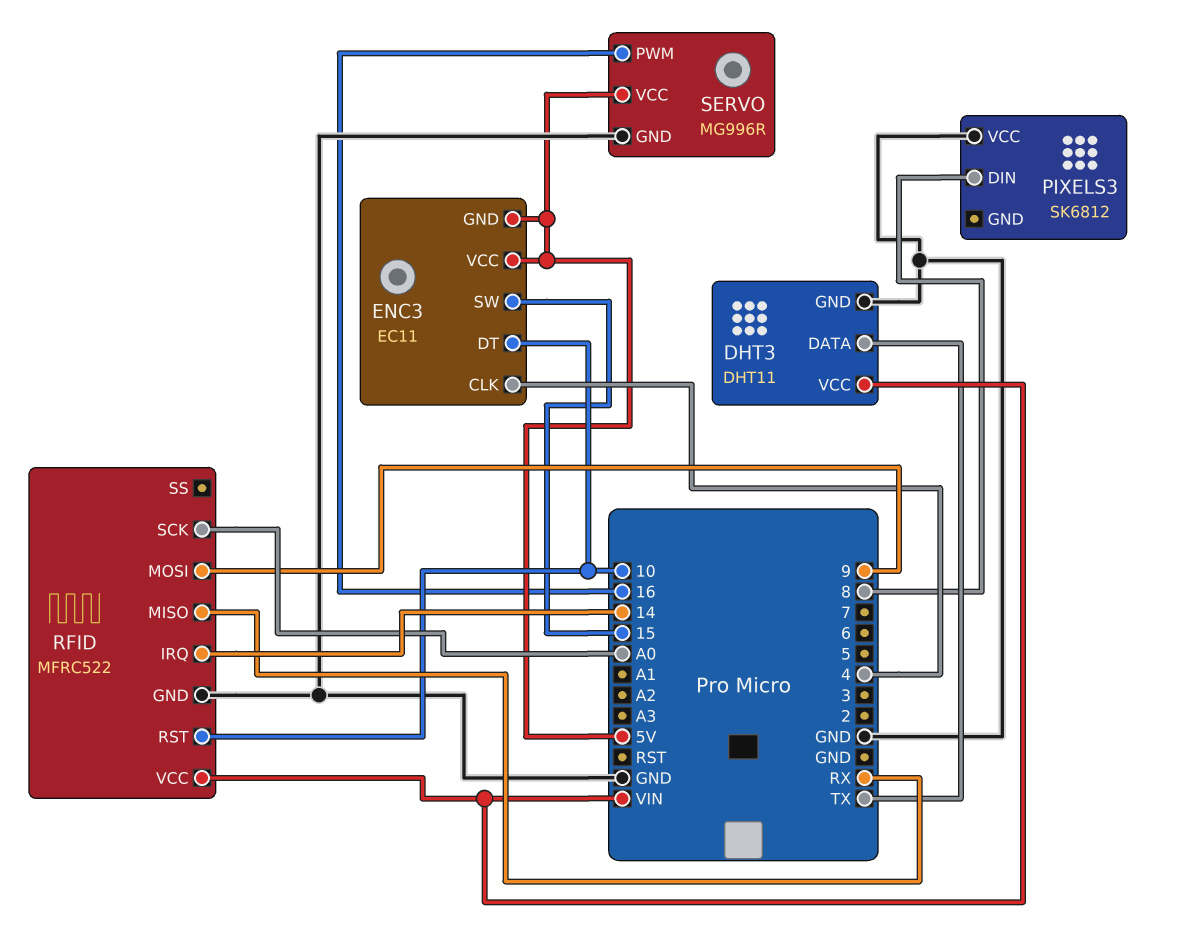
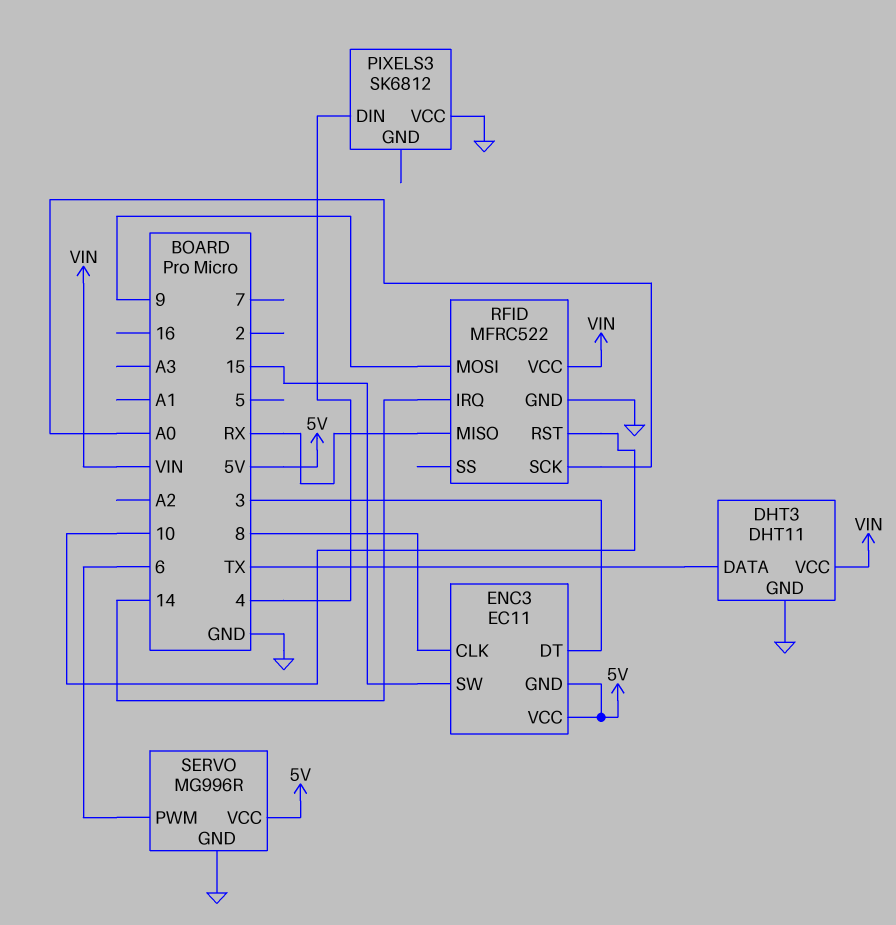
ENC3 pin CLK: 4 -> 8
ENC3 pin DT: 10 -> 3
PIXELS3 pin DIN: 8 -> 4
SERVO pin PWM: 16 -> 6

